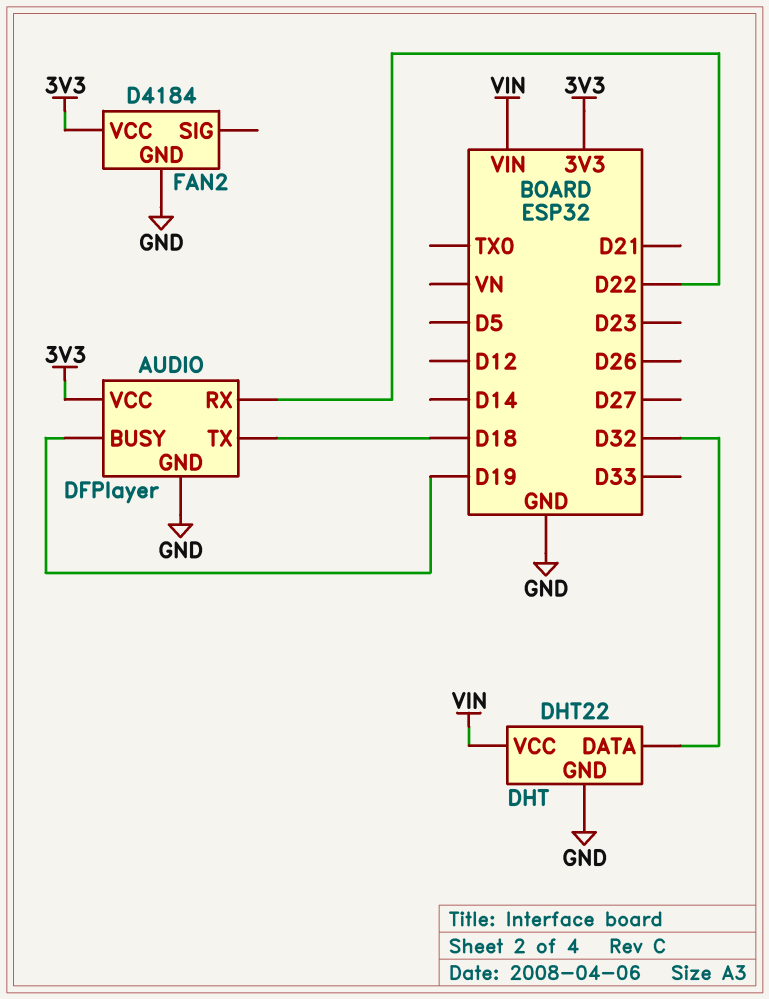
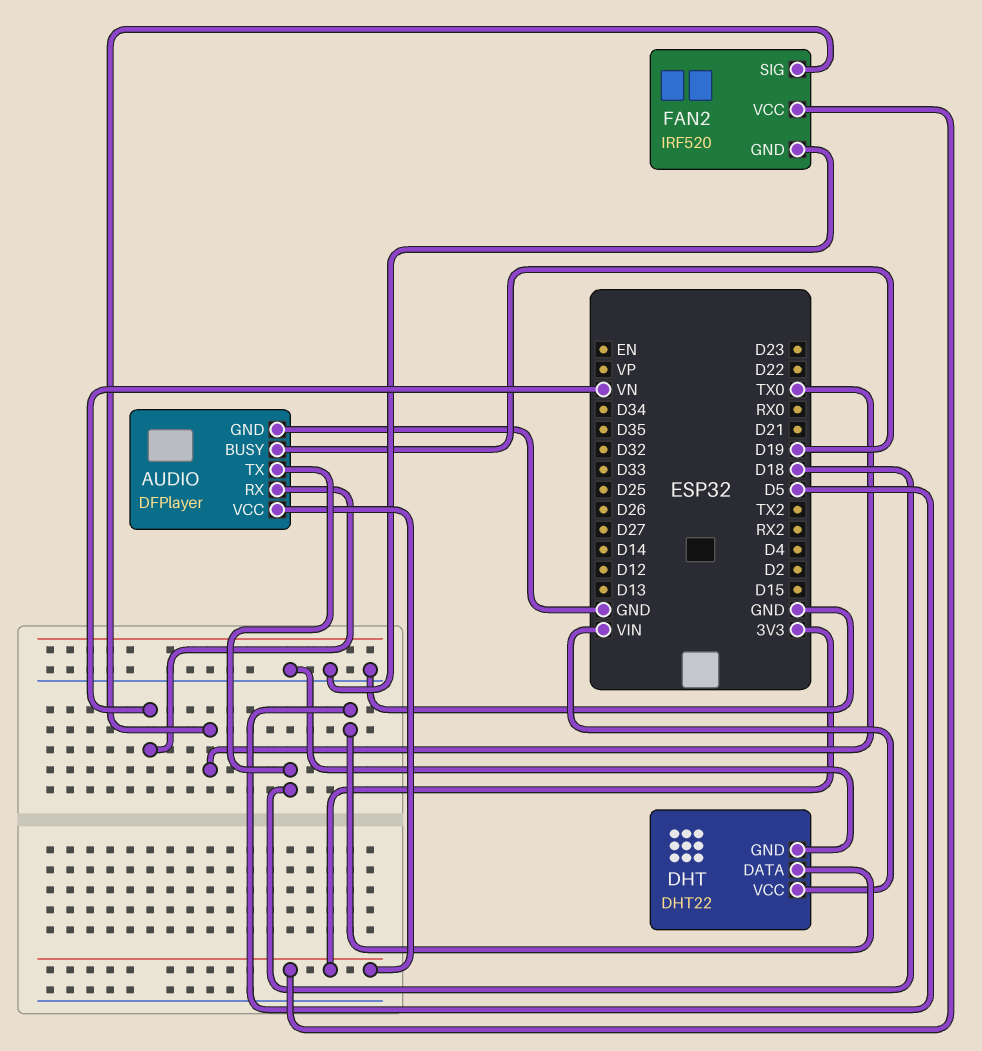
AUDIO pin RX: D22 -> VN
DHT pin DATA: D32 -> D5
FAN2: D4184 -> IRF520
FAN2 pin SIG: none -> TX0

